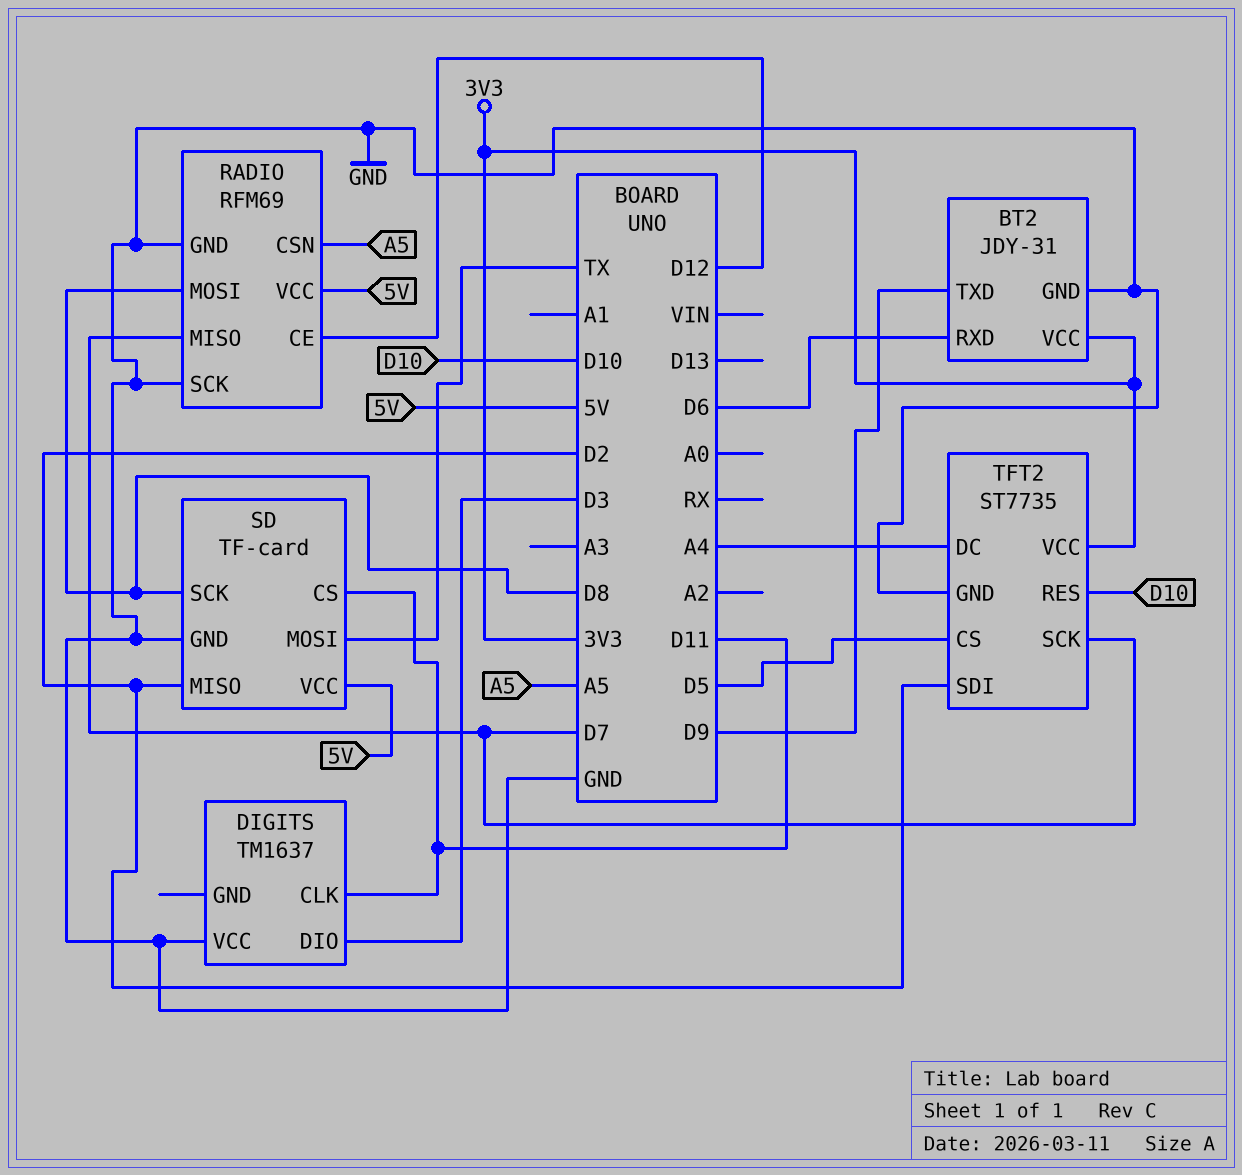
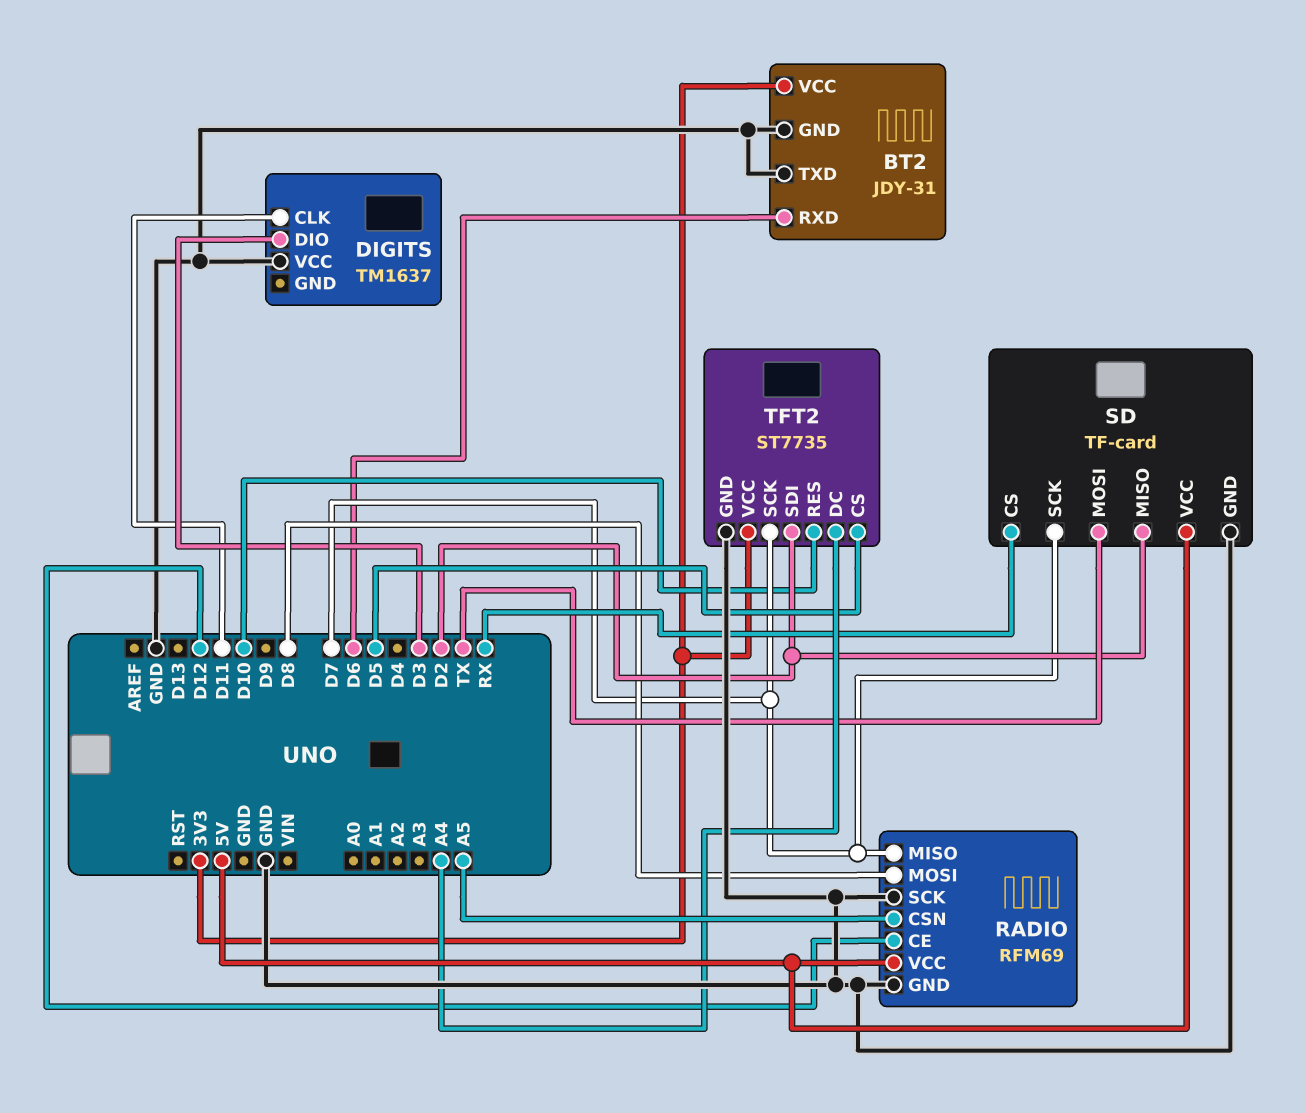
BT2 pin TXD: D9 -> GND
SD pin CS: D11 -> RX
SD pin SCK: D8 -> D7

